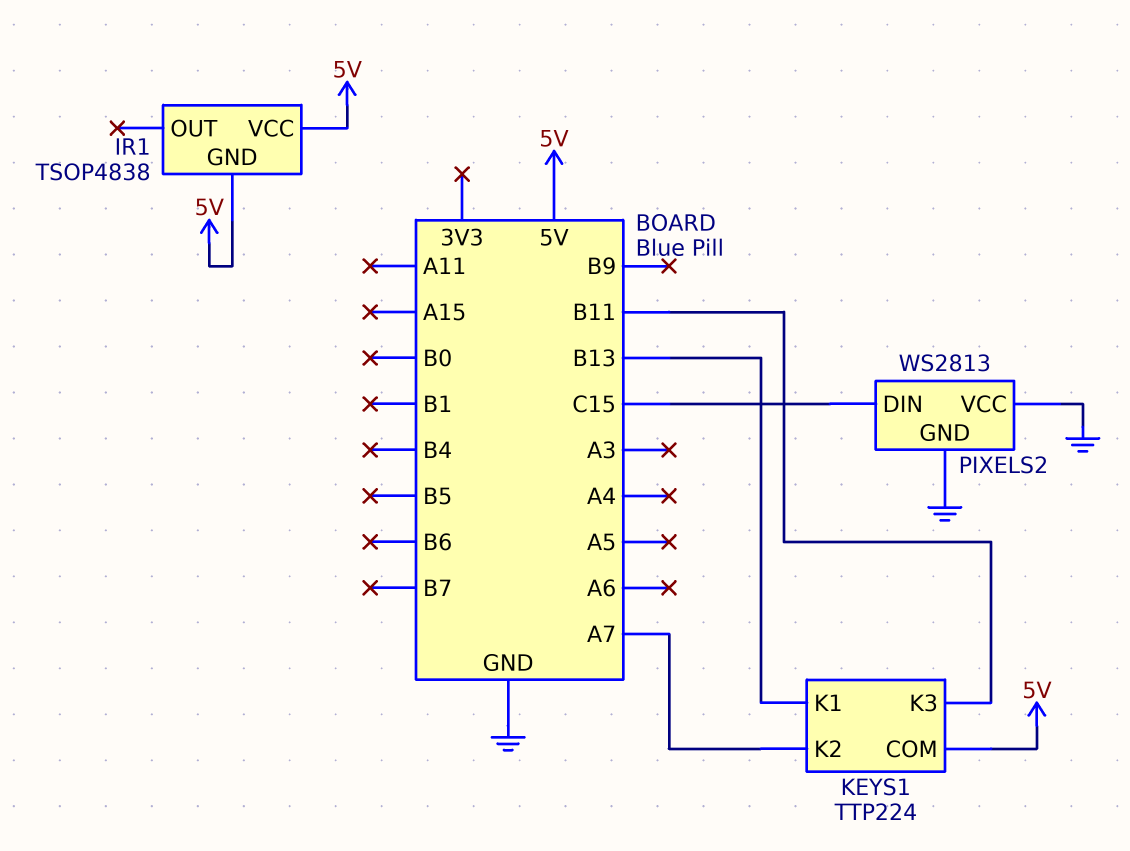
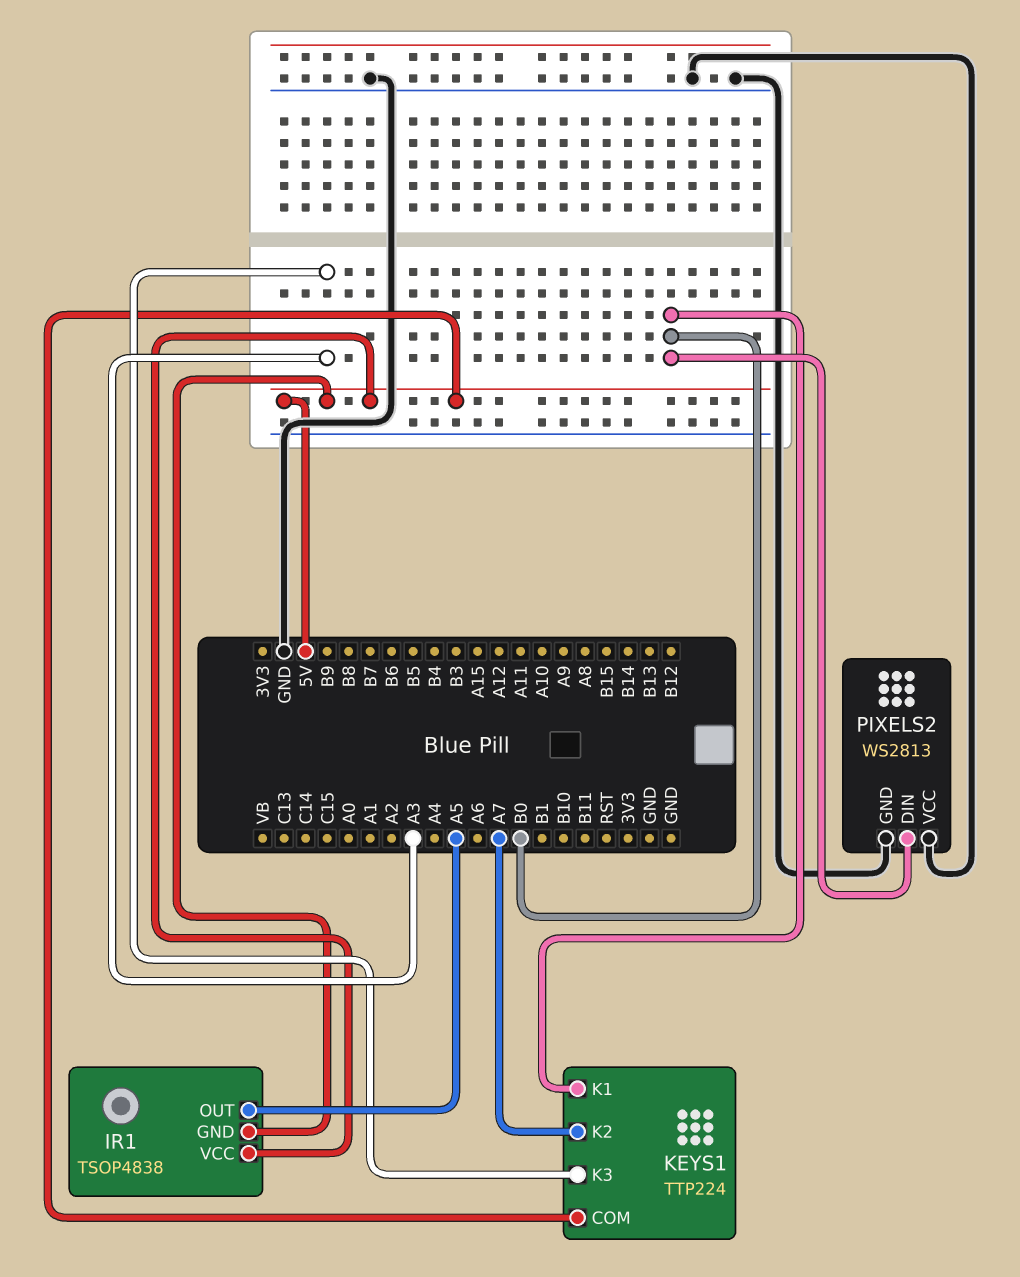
IR1 pin OUT: none -> A5
KEYS1 pin K1: B13 -> B0
KEYS1 pin K3: B11 -> A3
PIXELS2 pin DIN: C15 -> B0

